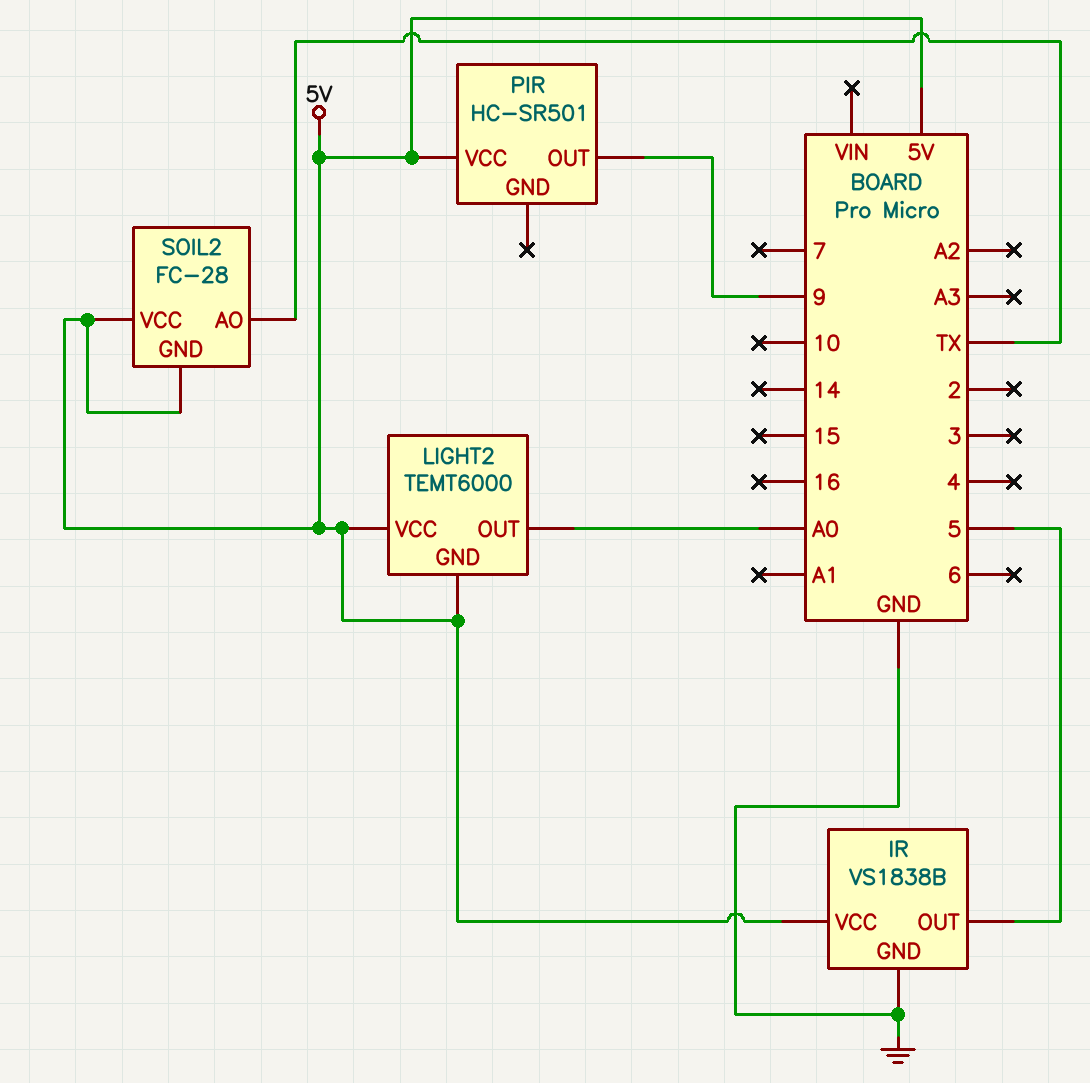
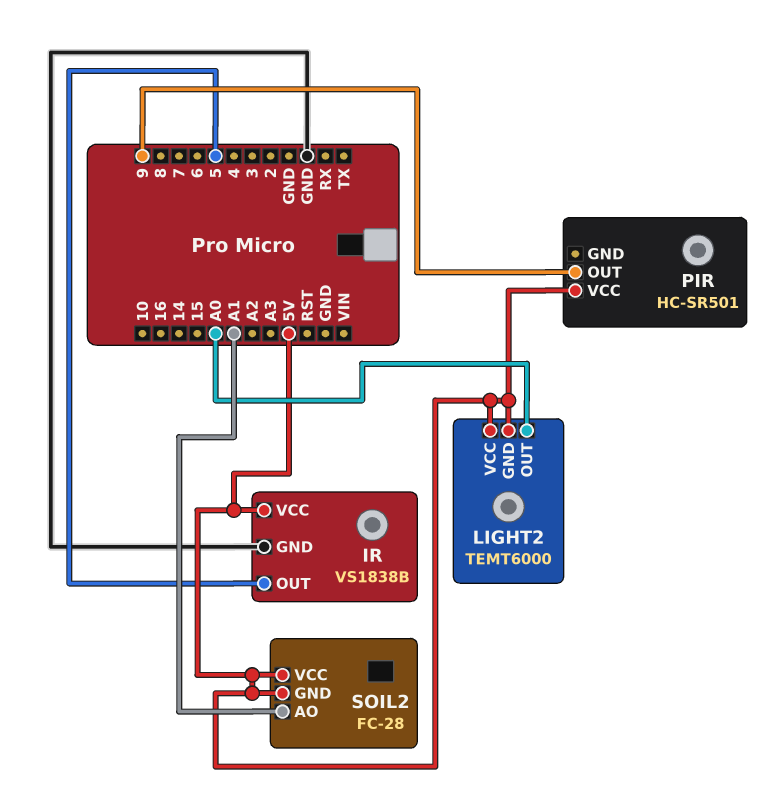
SOIL2 pin AO: TX -> A1

